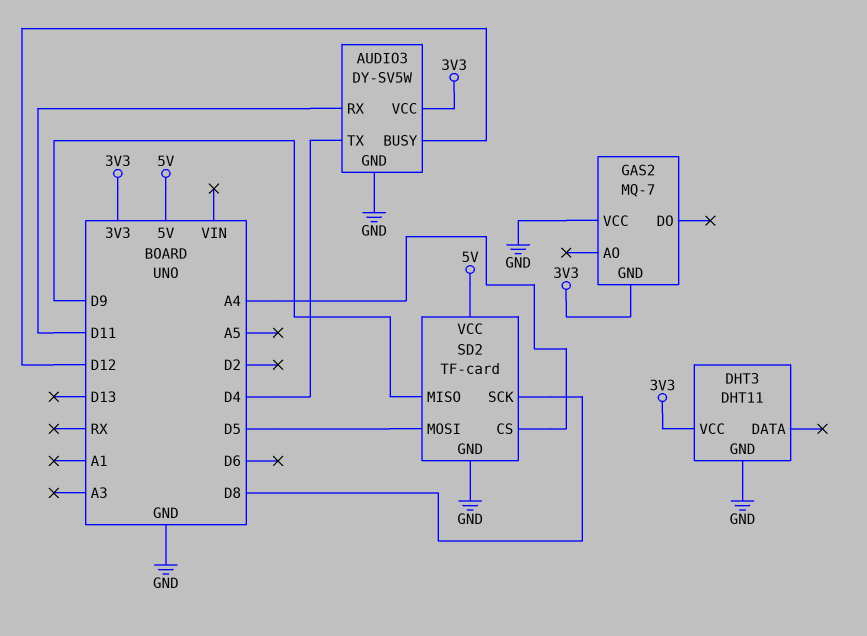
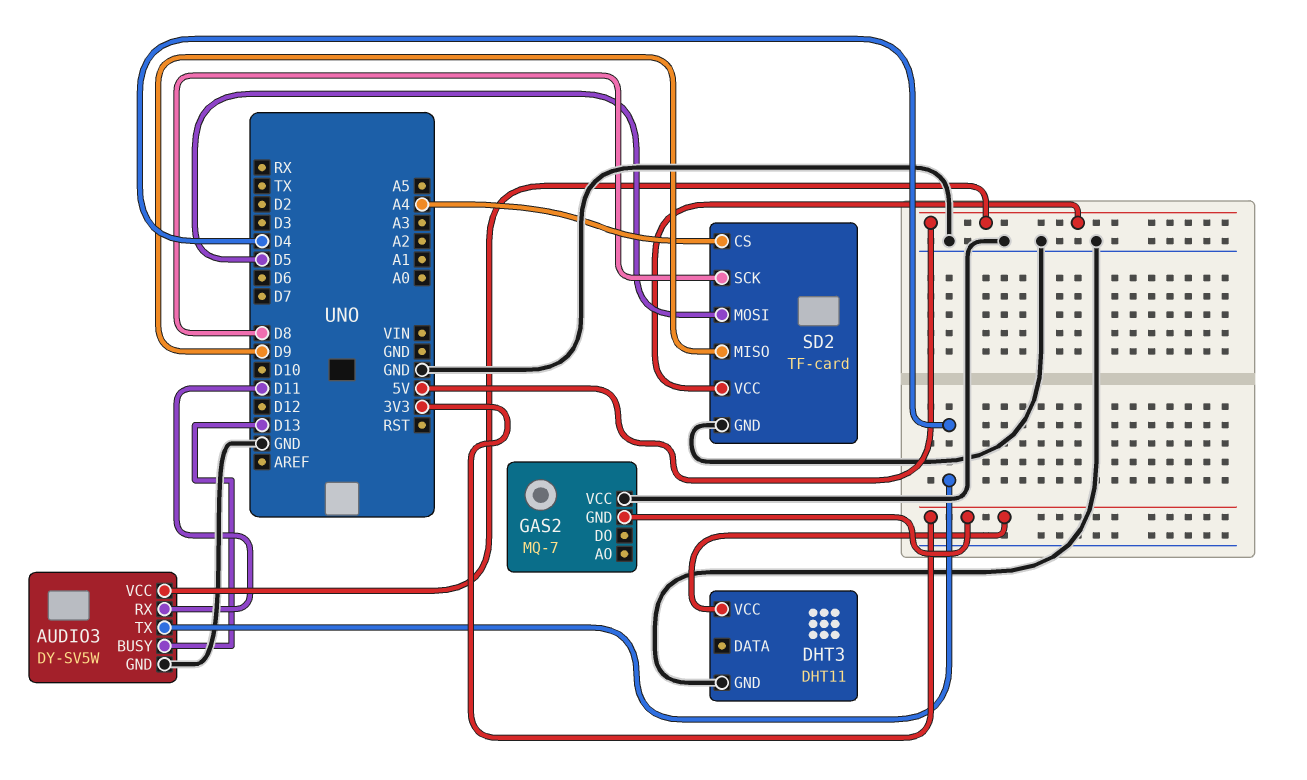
AUDIO3 pin BUSY: D12 -> D13
AUDIO3 pin VCC: 3V3 -> 5V

